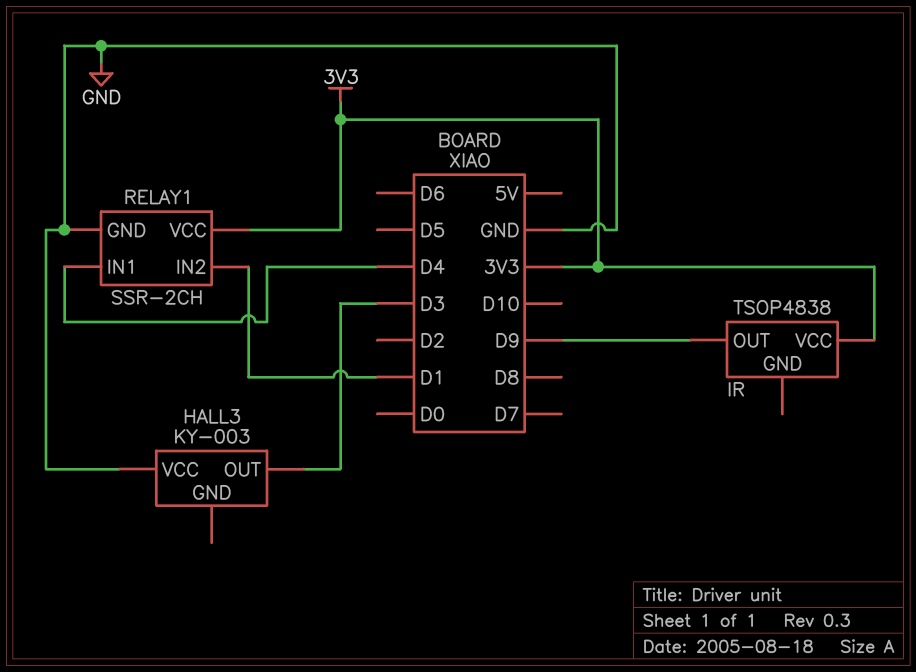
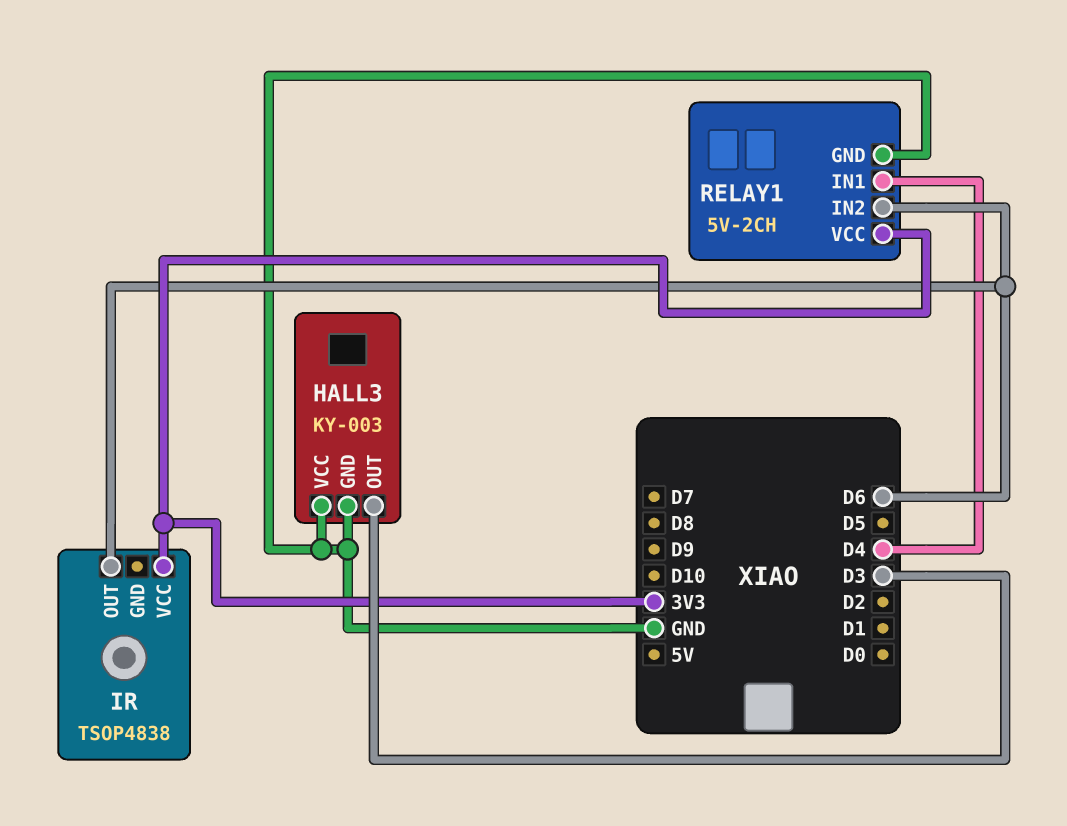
HALL3 pin GND: none -> GND
IR pin OUT: D9 -> D6
RELAY1: SSR-2CH -> 5V-2CH
RELAY1 pin IN2: D1 -> D6

